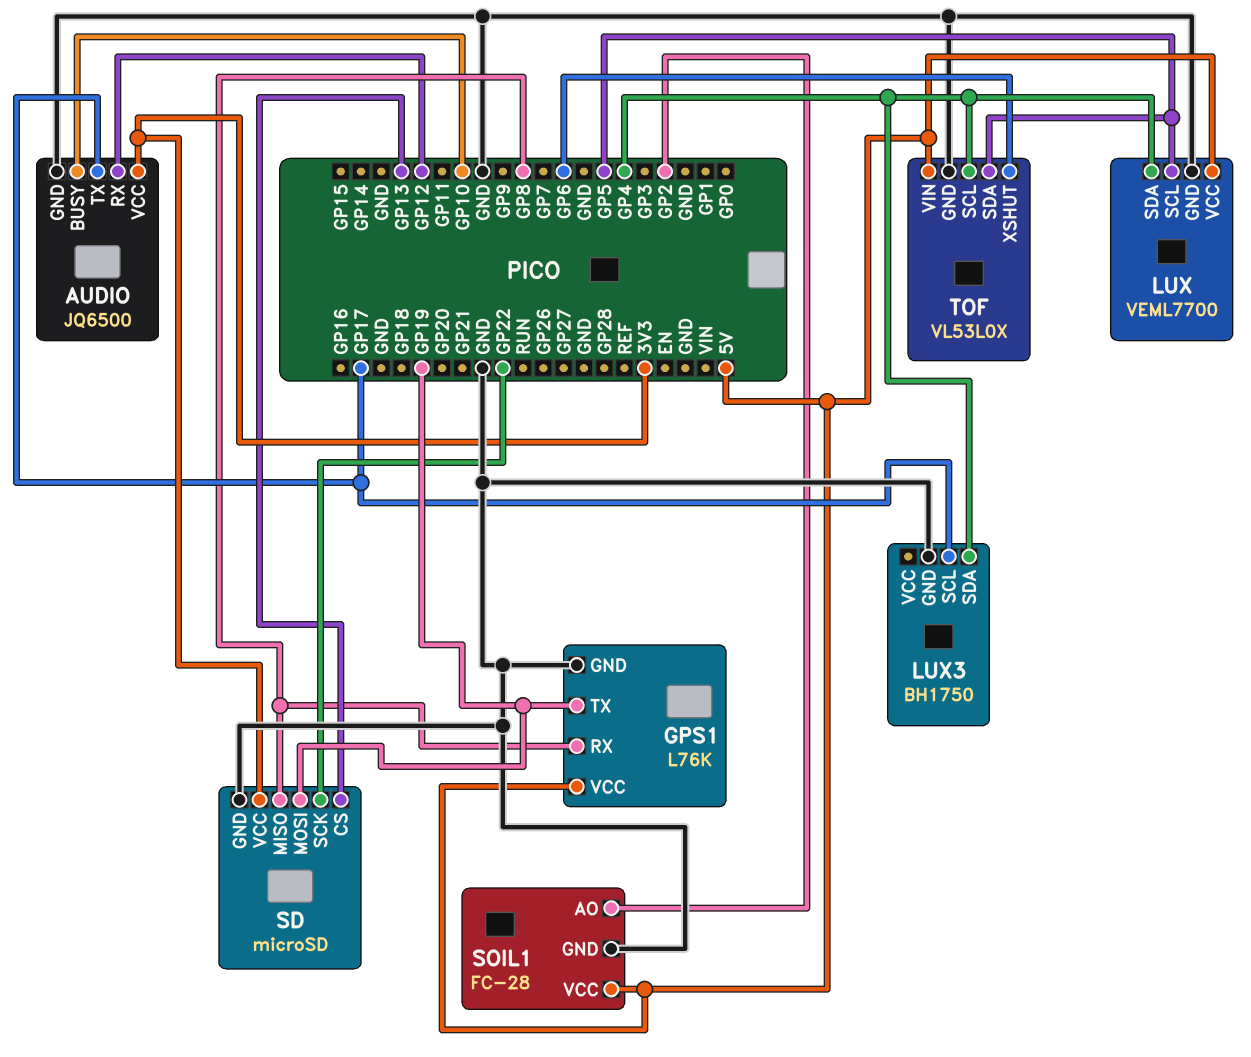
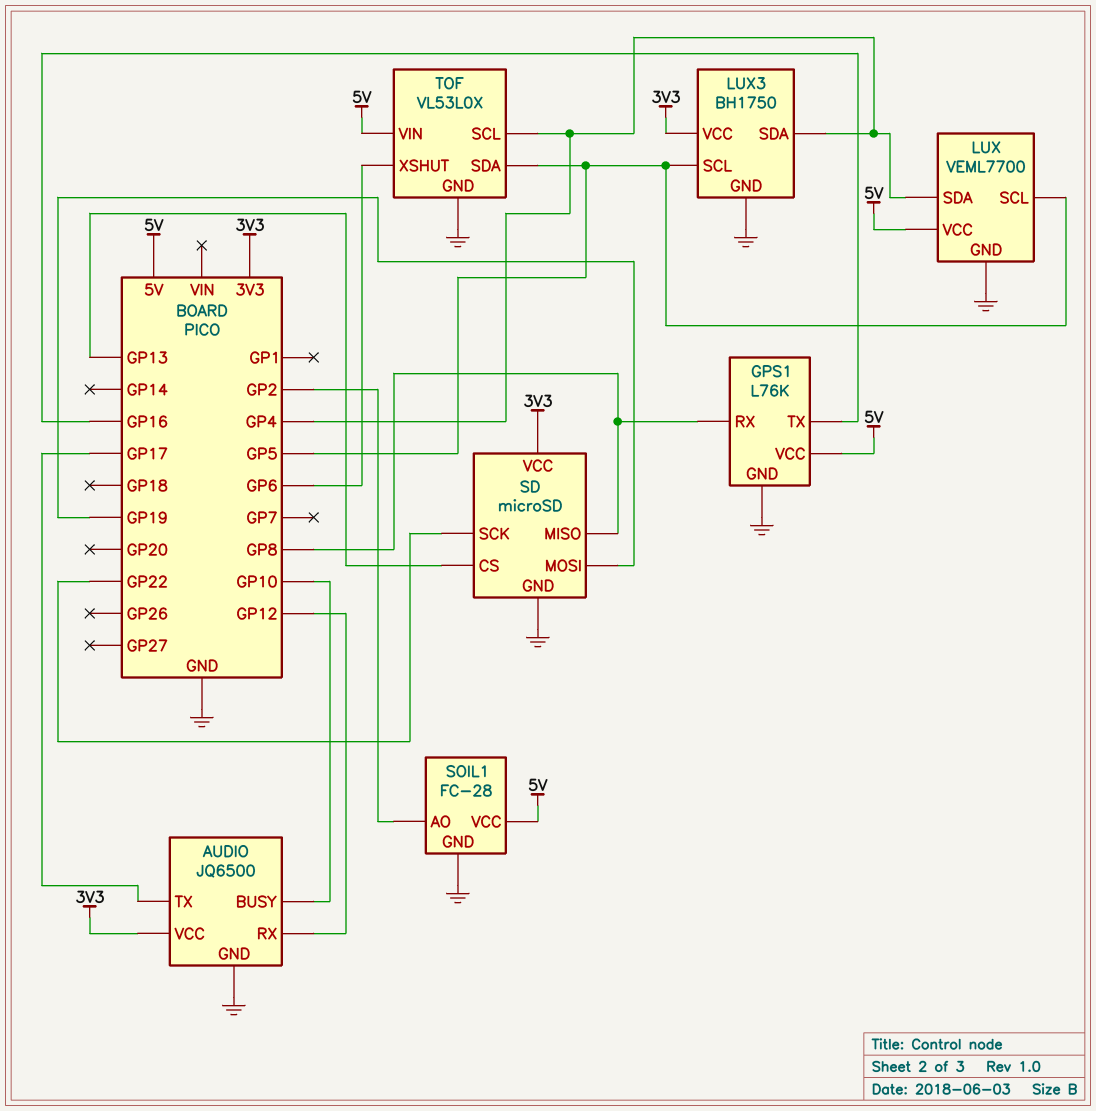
GPS1 pin TX: GP19 -> GP16
LUX3 pin SCL: GP17 -> GP5
LUX3 pin VCC: none -> 3V3

